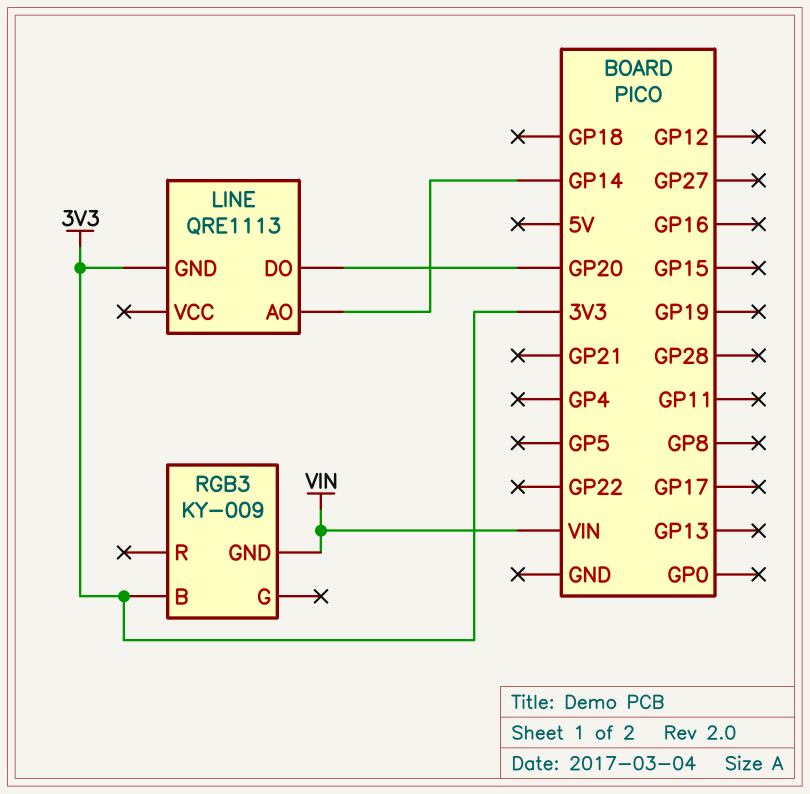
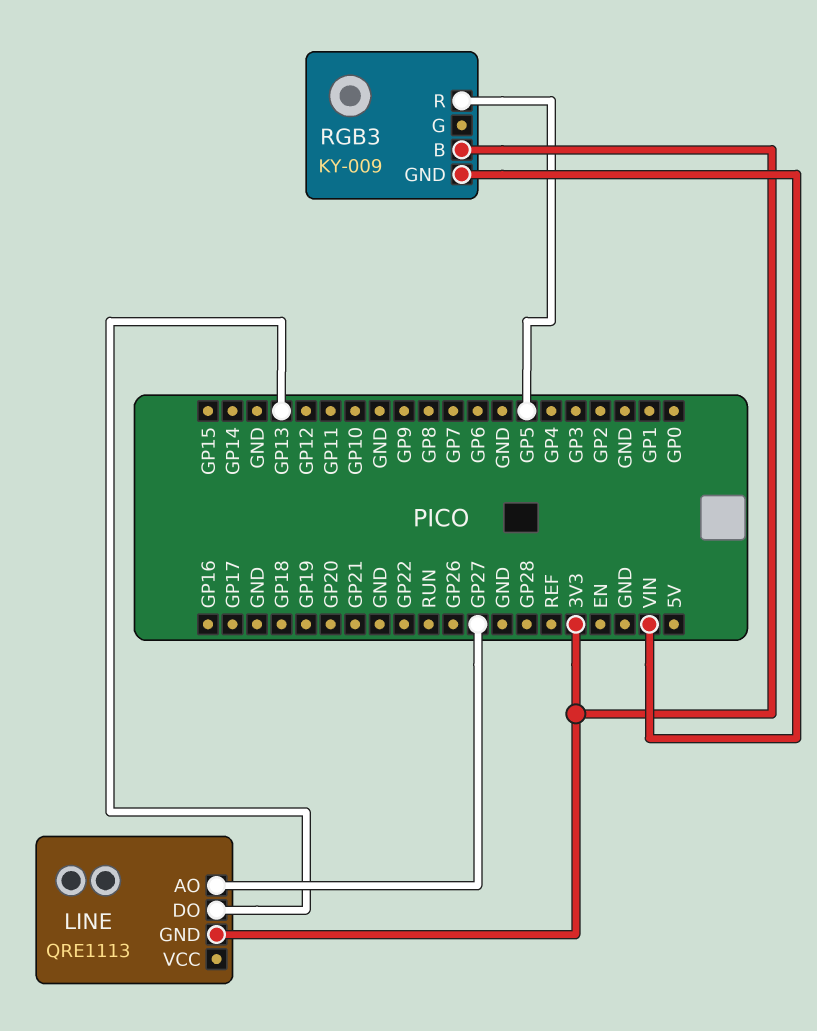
LINE pin AO: GP14 -> GP27
LINE pin DO: GP20 -> GP13
RGB3 pin R: none -> GP5

